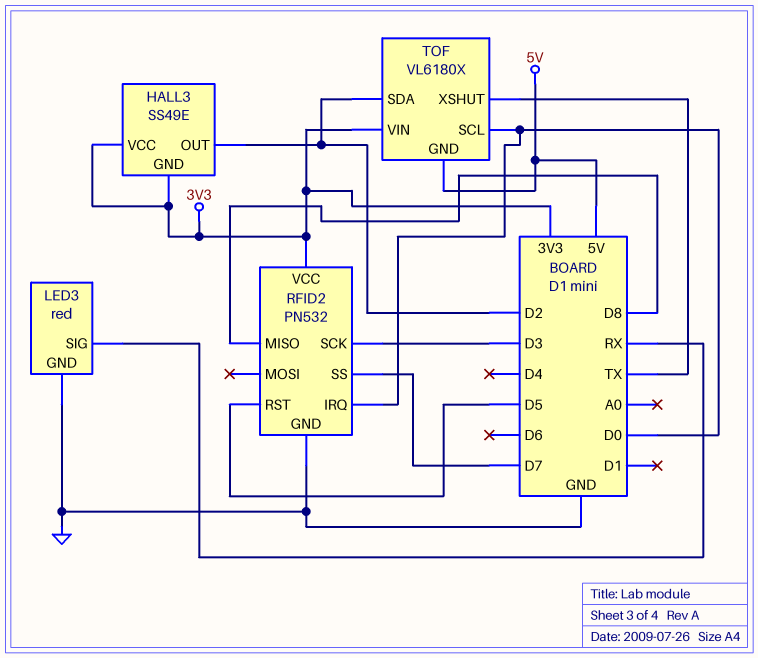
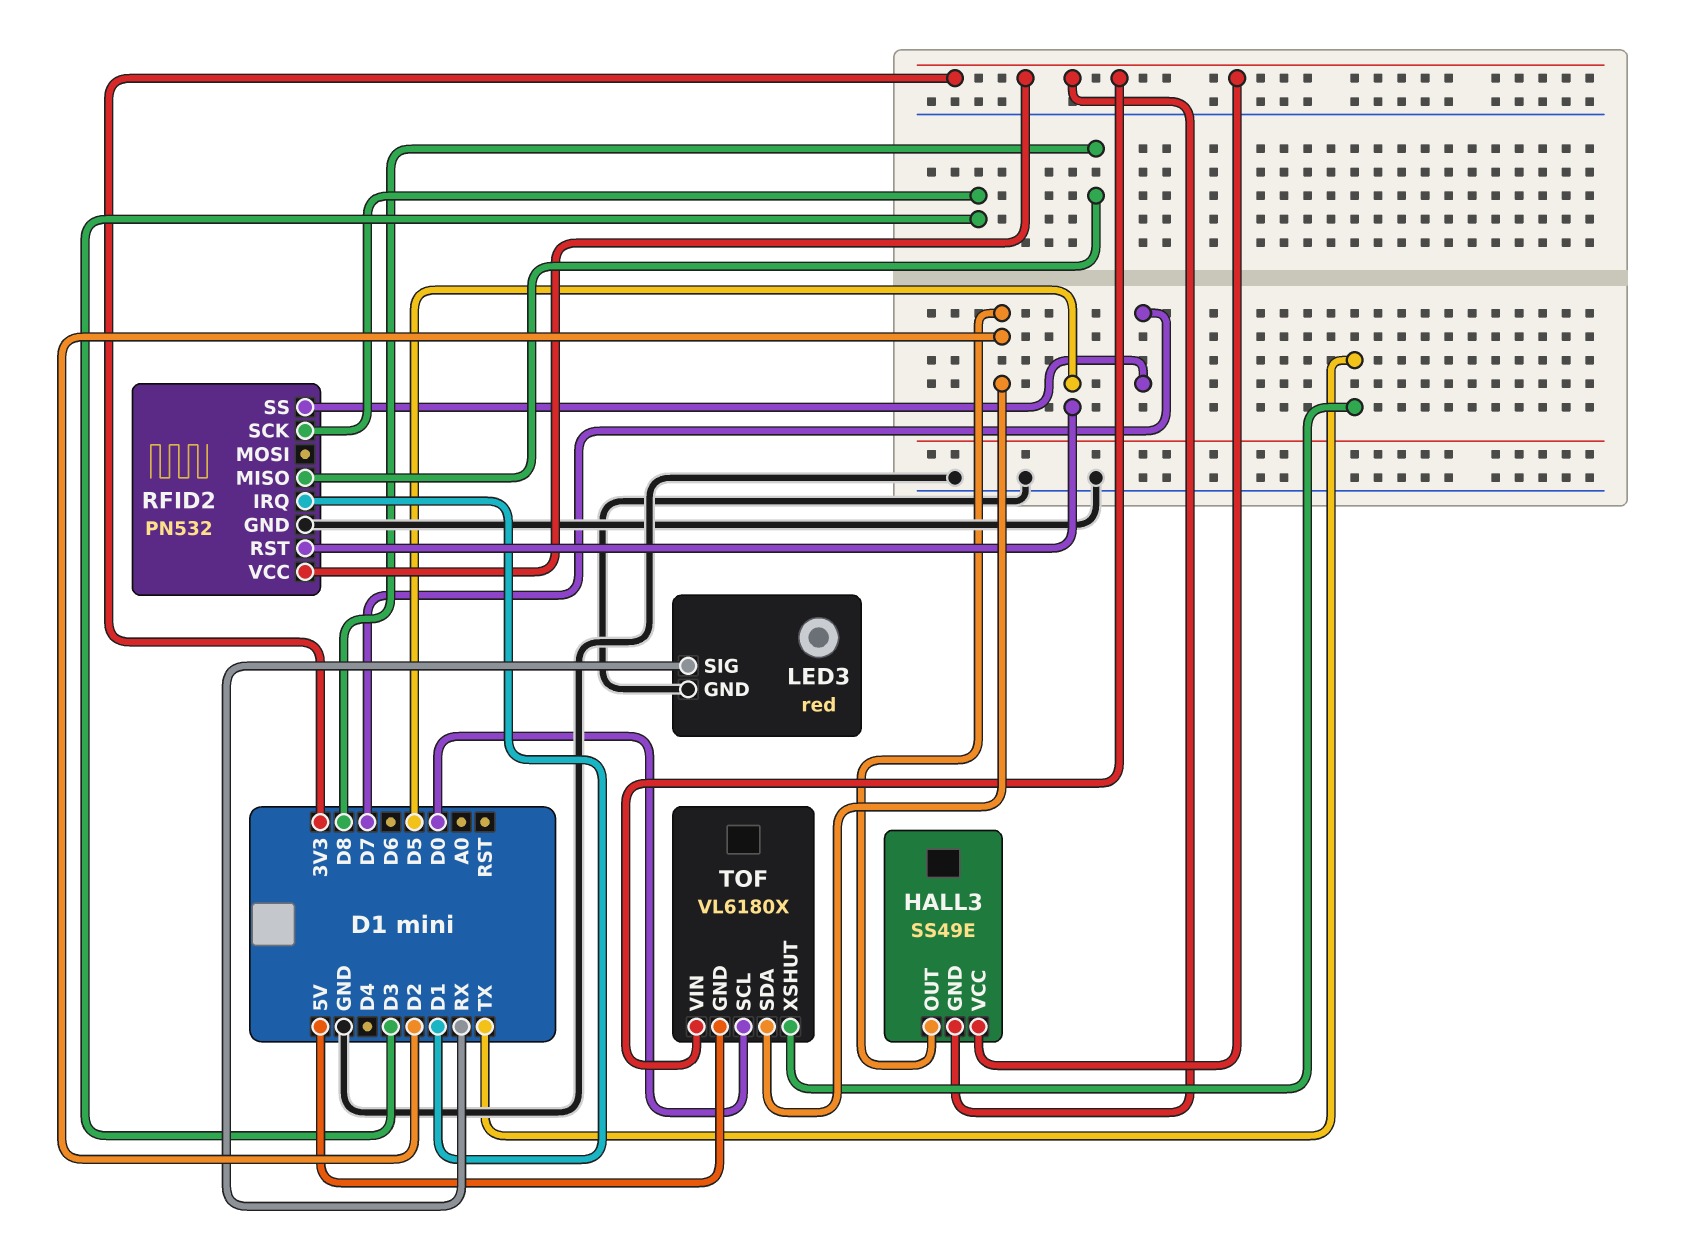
RFID2 pin IRQ: D0 -> D1

